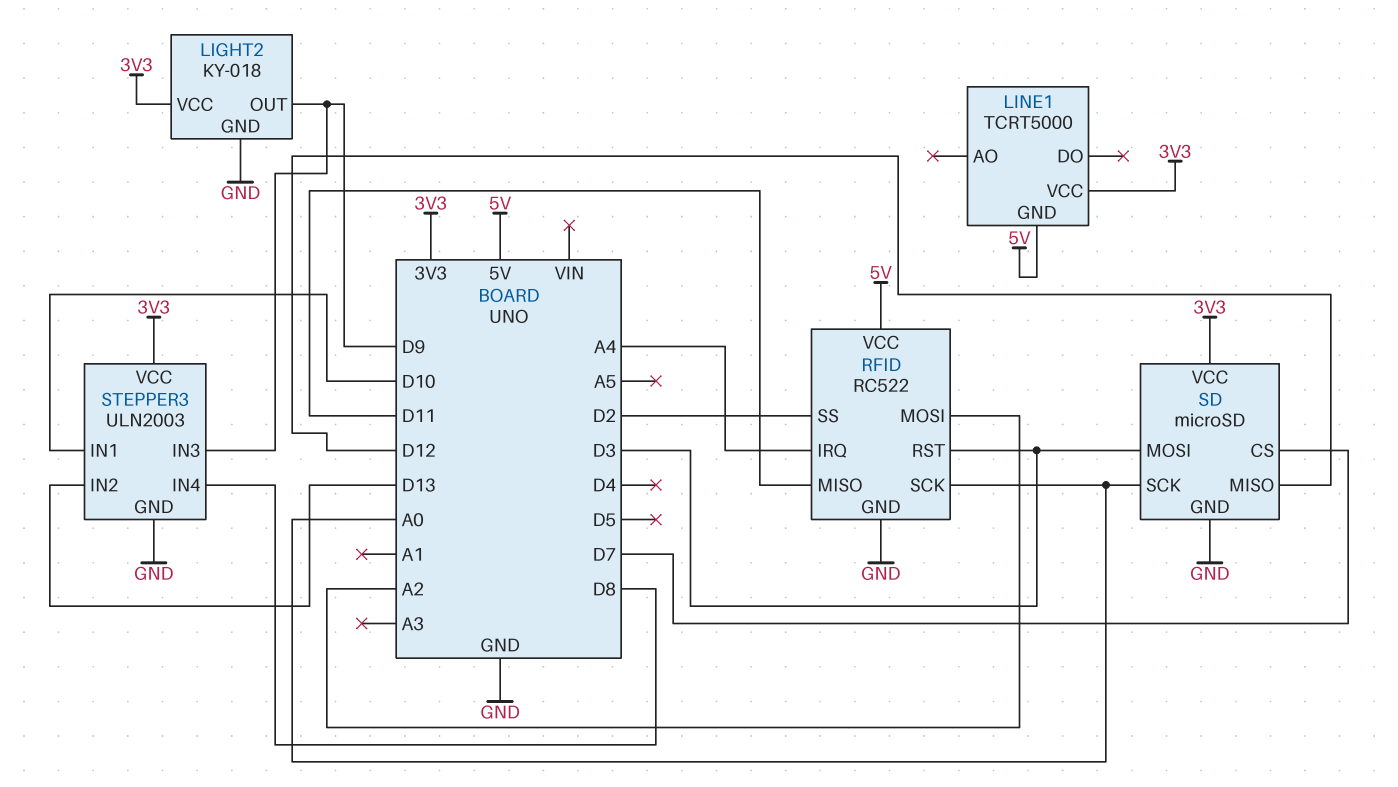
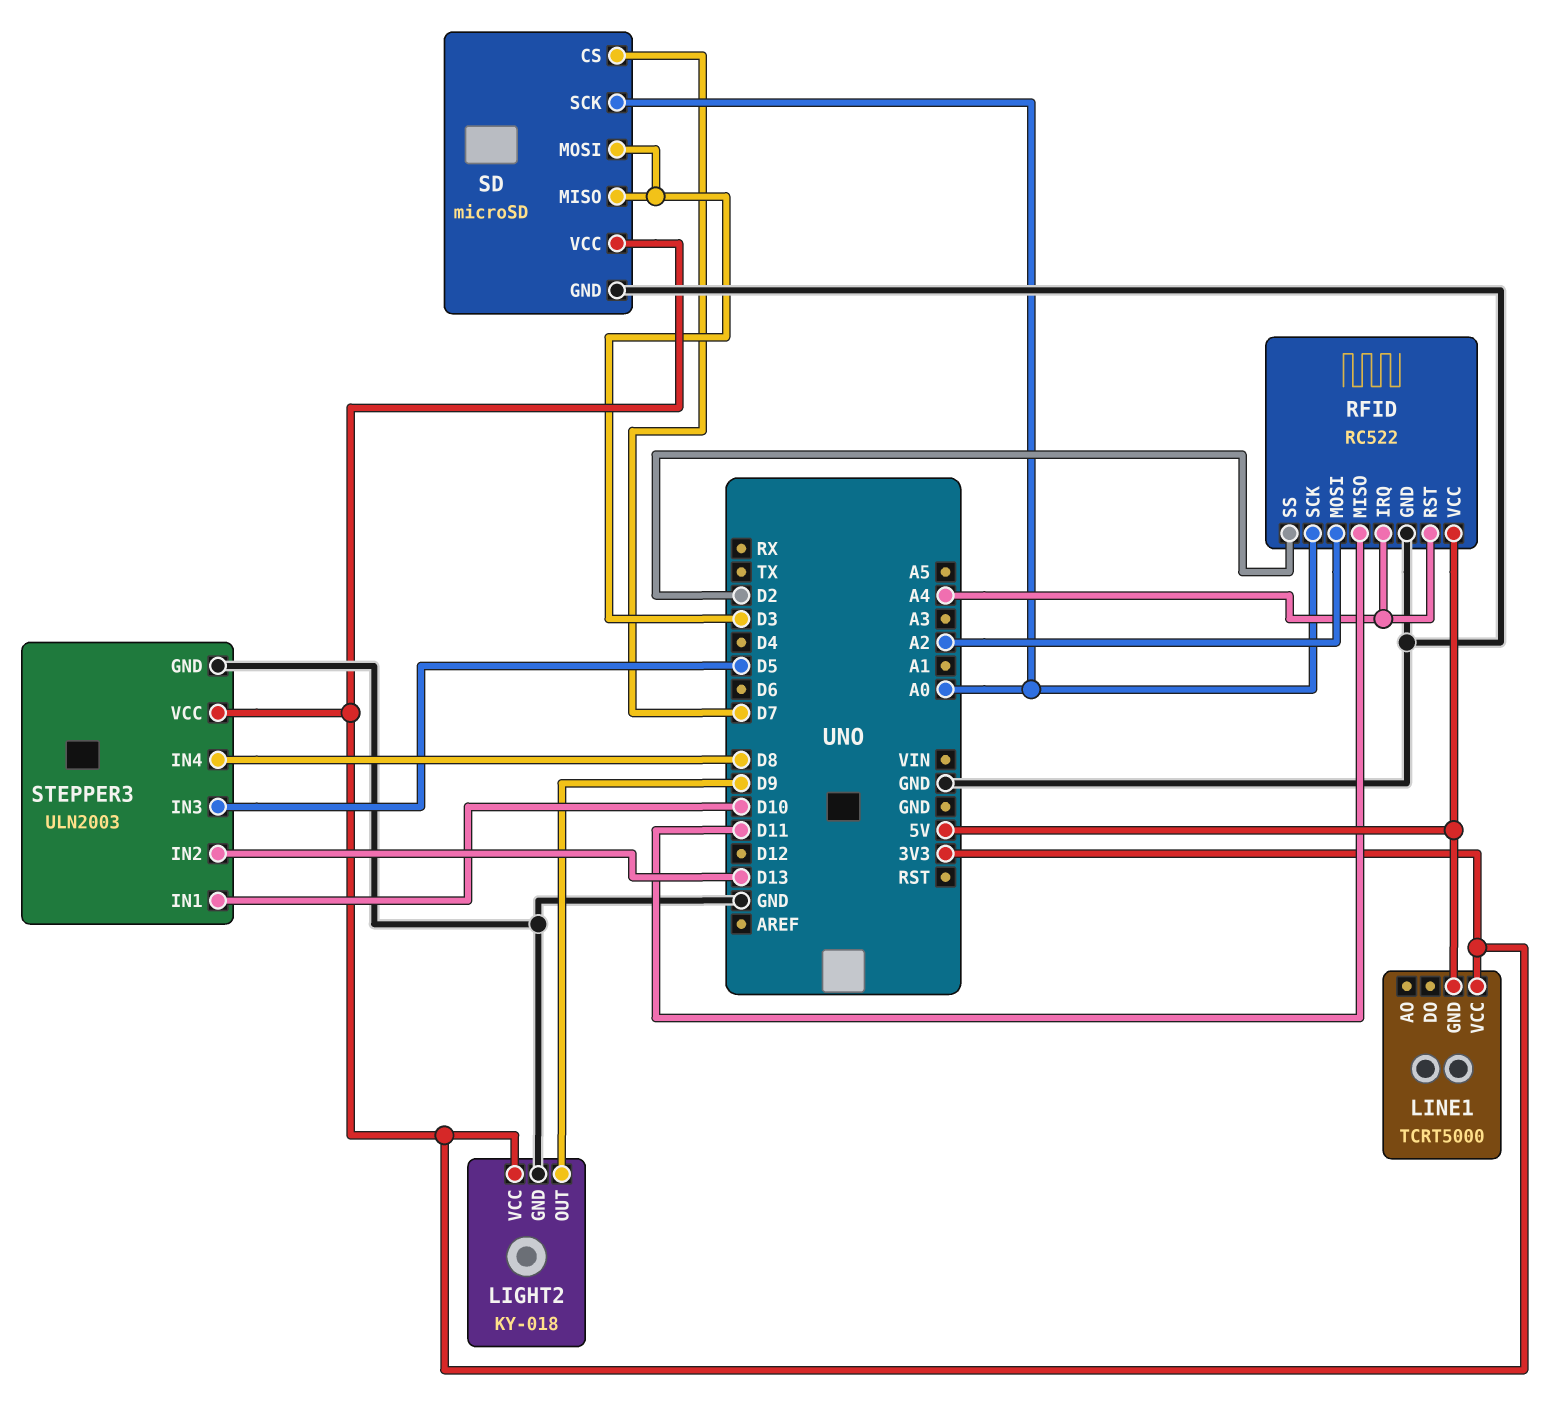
RFID pin RST: D3 -> A4
SD pin MISO: D12 -> D3
STEPPER3 pin IN3: D9 -> D5

